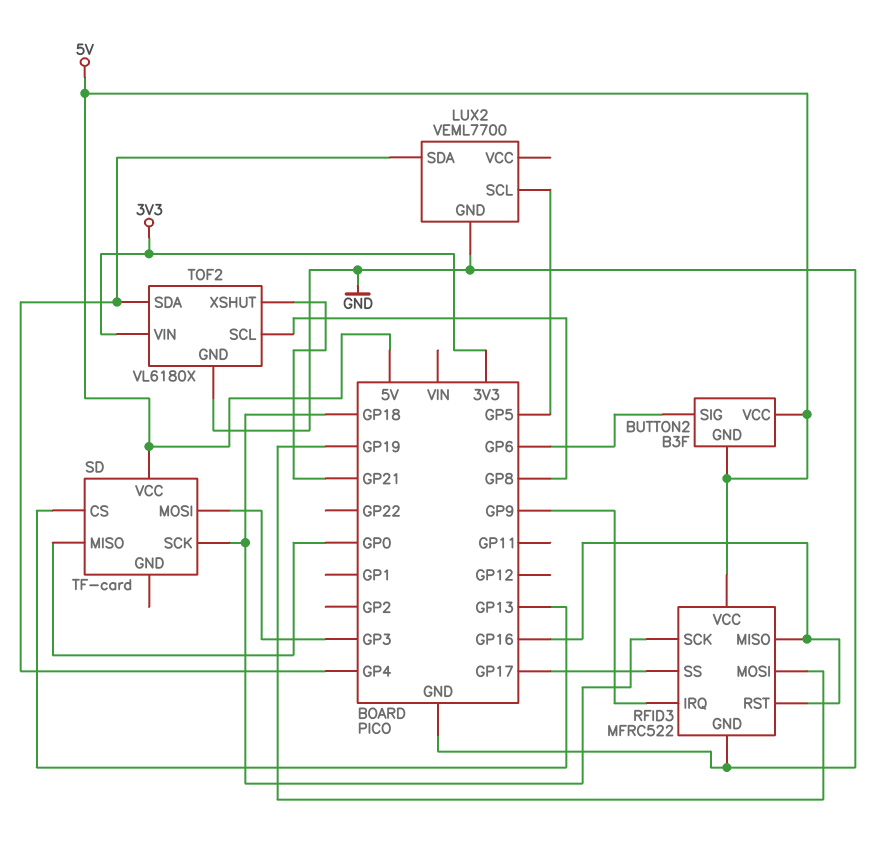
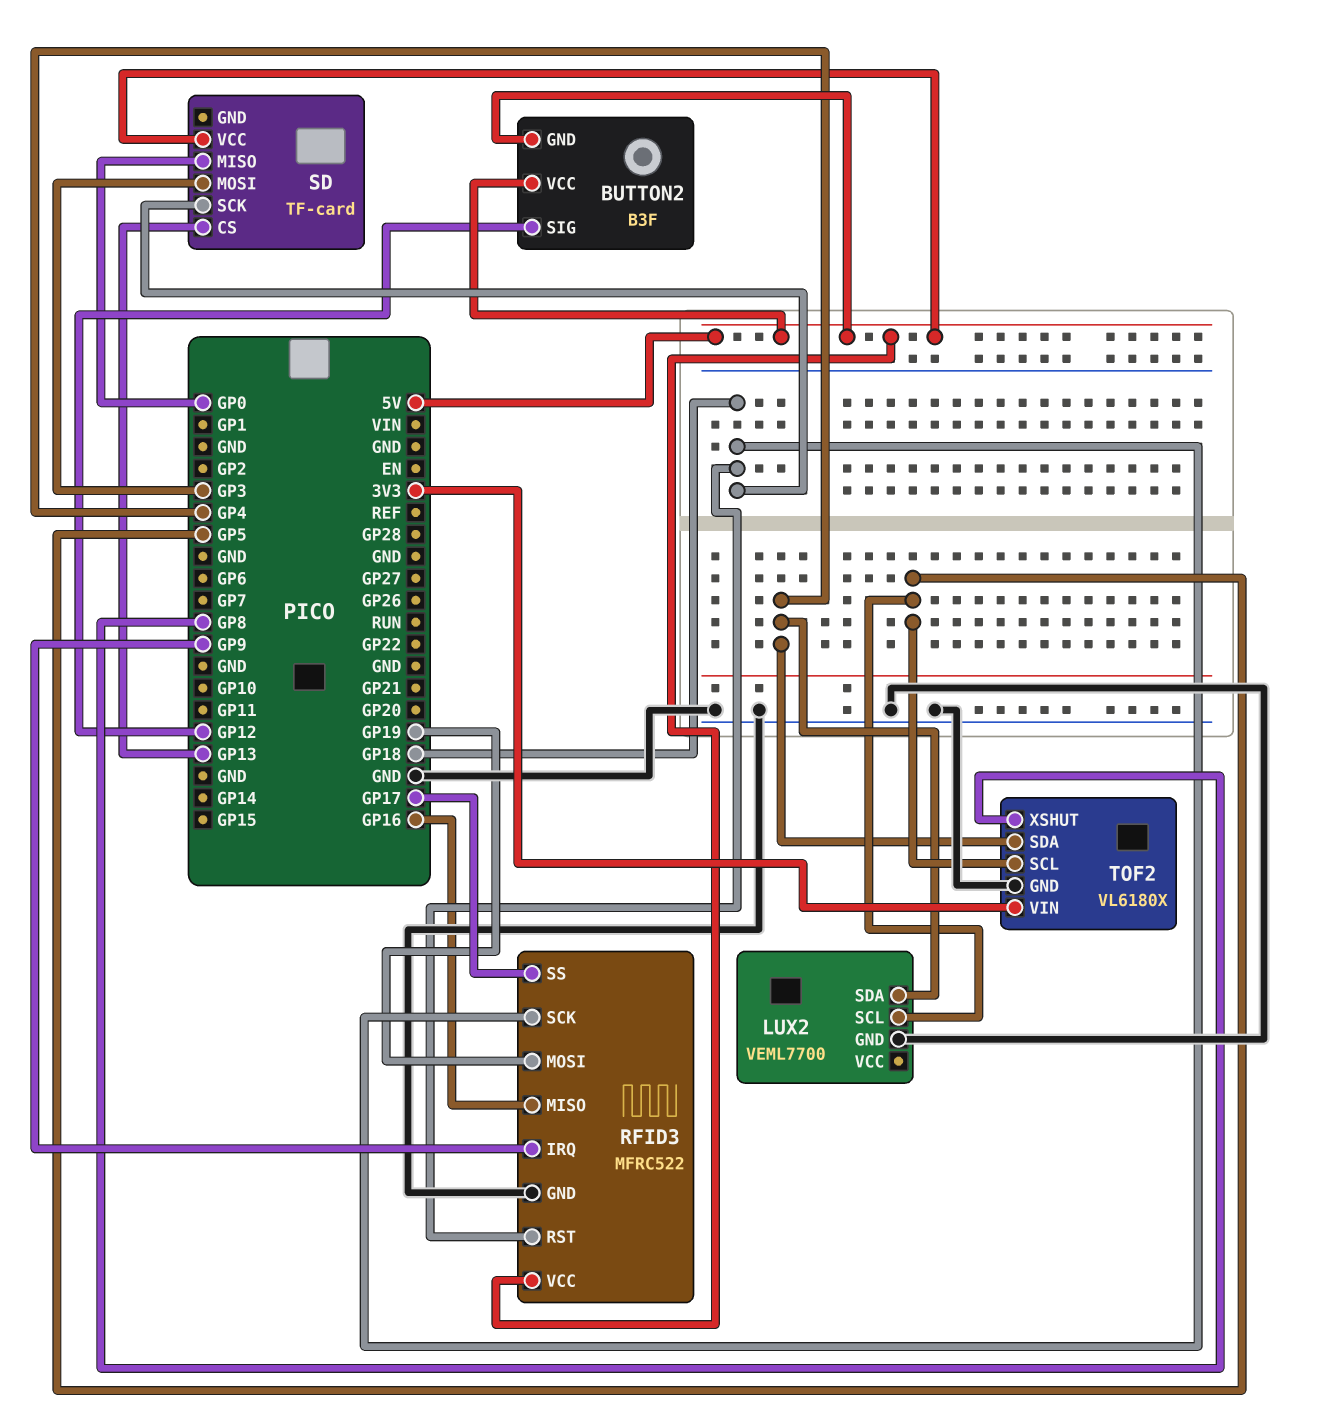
BUTTON2 pin SIG: GP6 -> GP12
RFID3 pin RST: GP16 -> GP18
TOF2 pin SCL: GP8 -> GP5
TOF2 pin XSHUT: GP21 -> GP8

